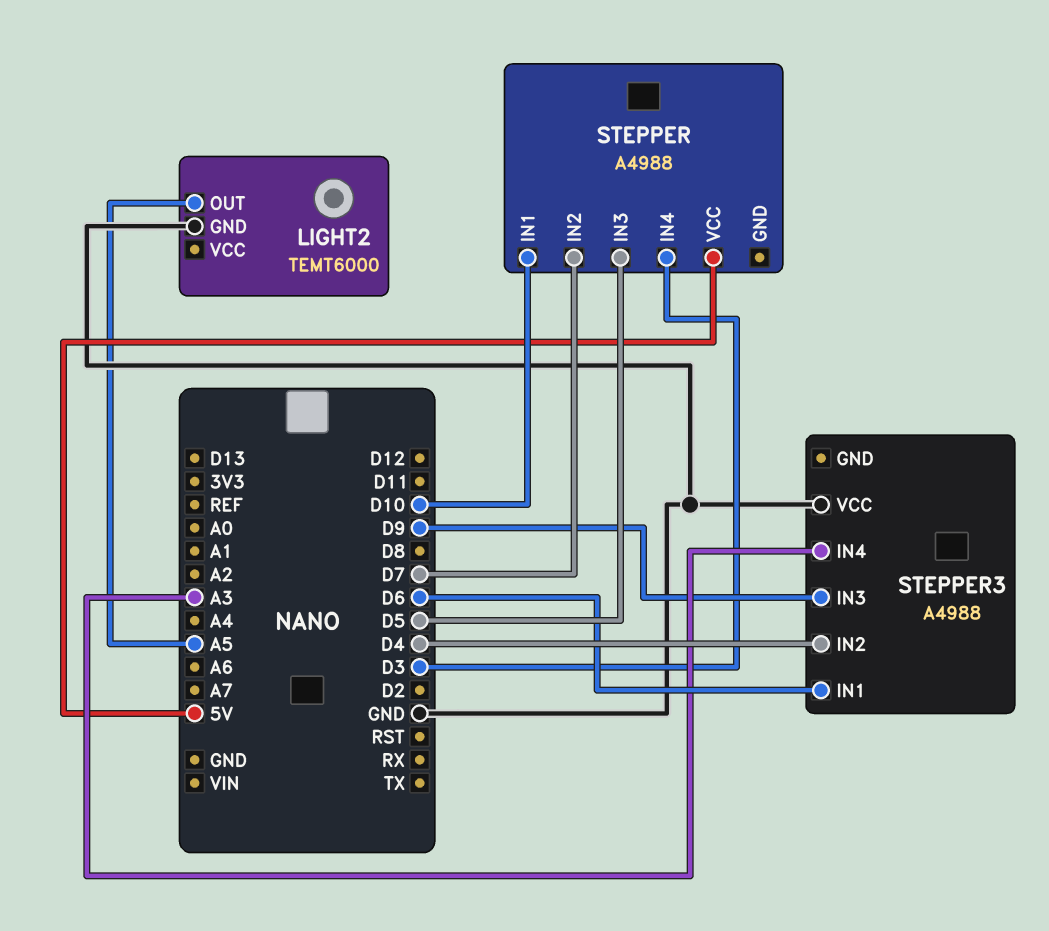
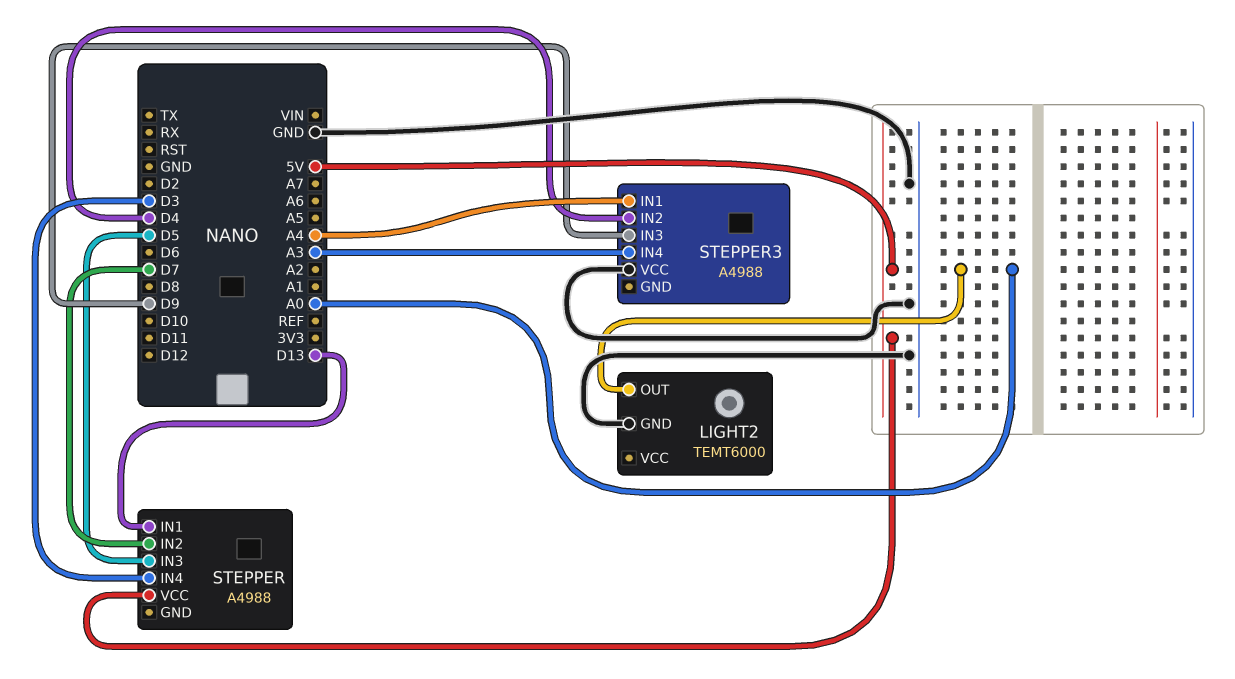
LIGHT2 pin OUT: A5 -> A0
STEPPER pin IN1: D10 -> D13
STEPPER3 pin IN1: D6 -> A4

